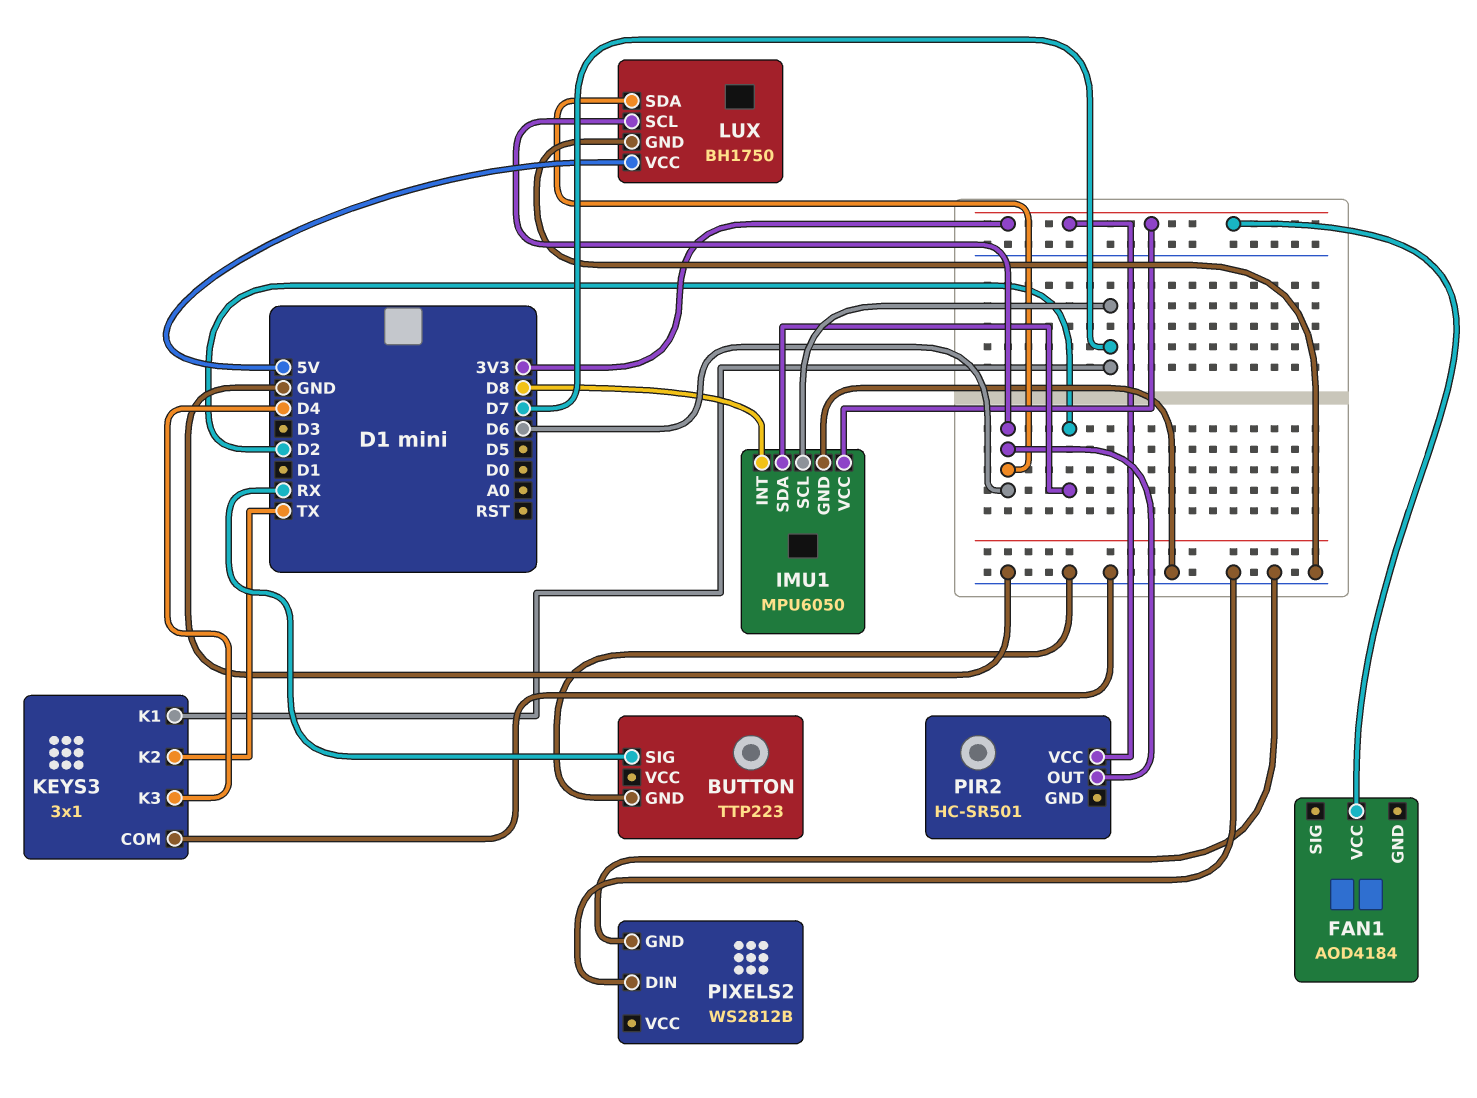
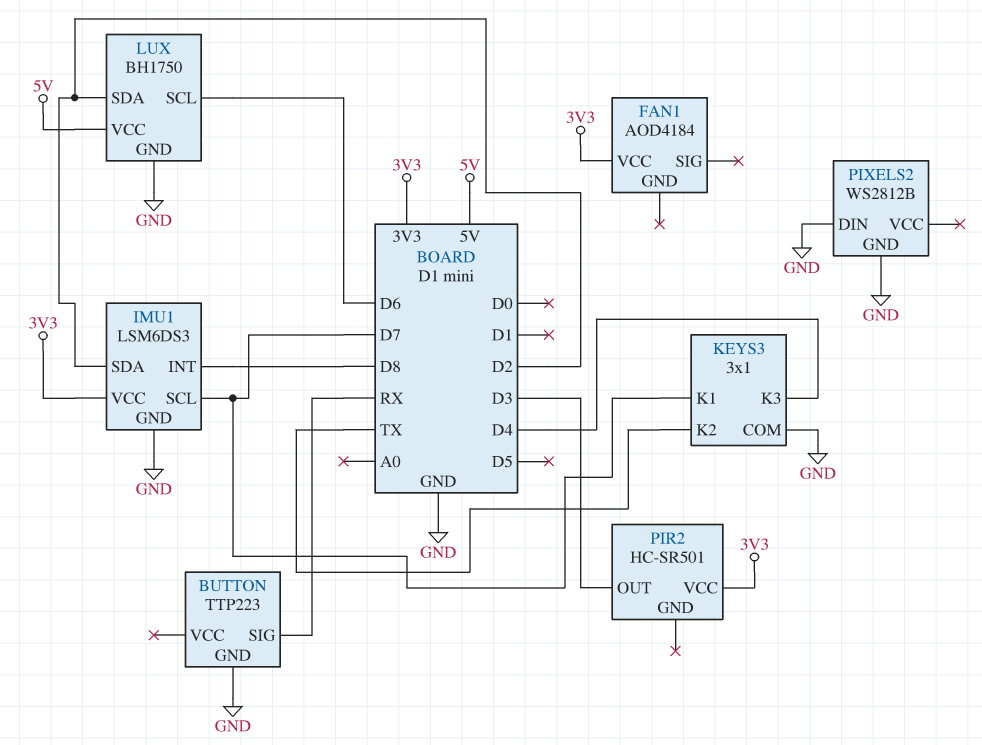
IMU1: MPU6050 -> LSM6DS3
LUX pin SDA: D6 -> D2
PIR2 pin OUT: D6 -> D3

